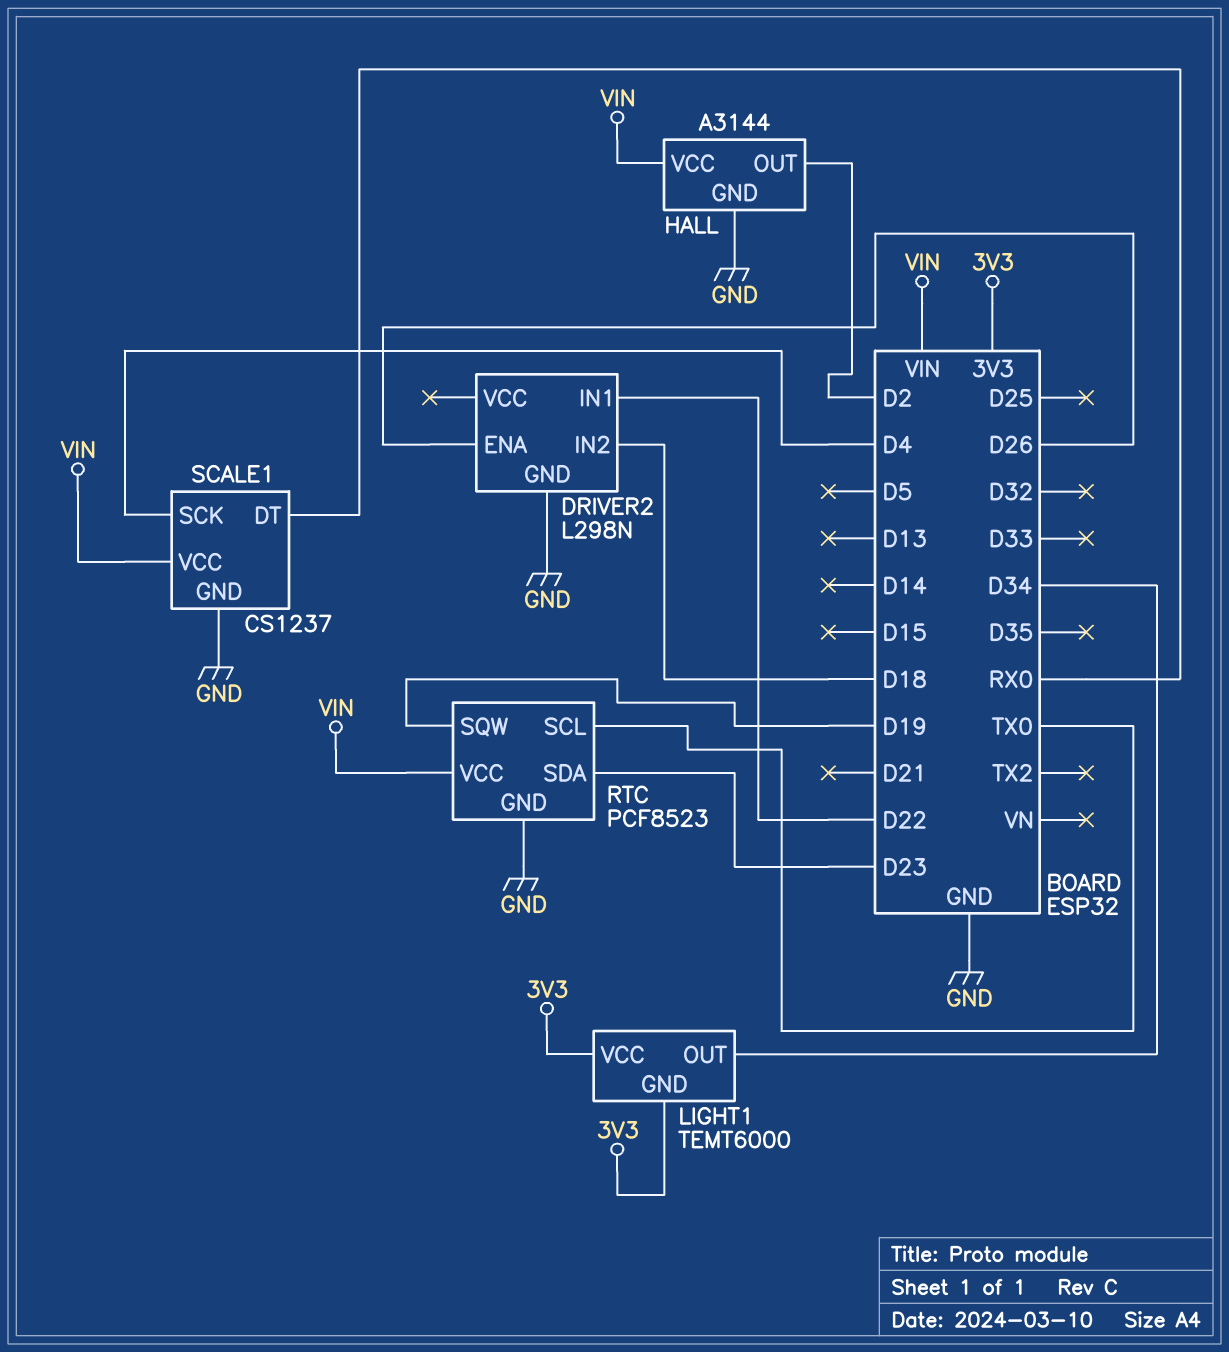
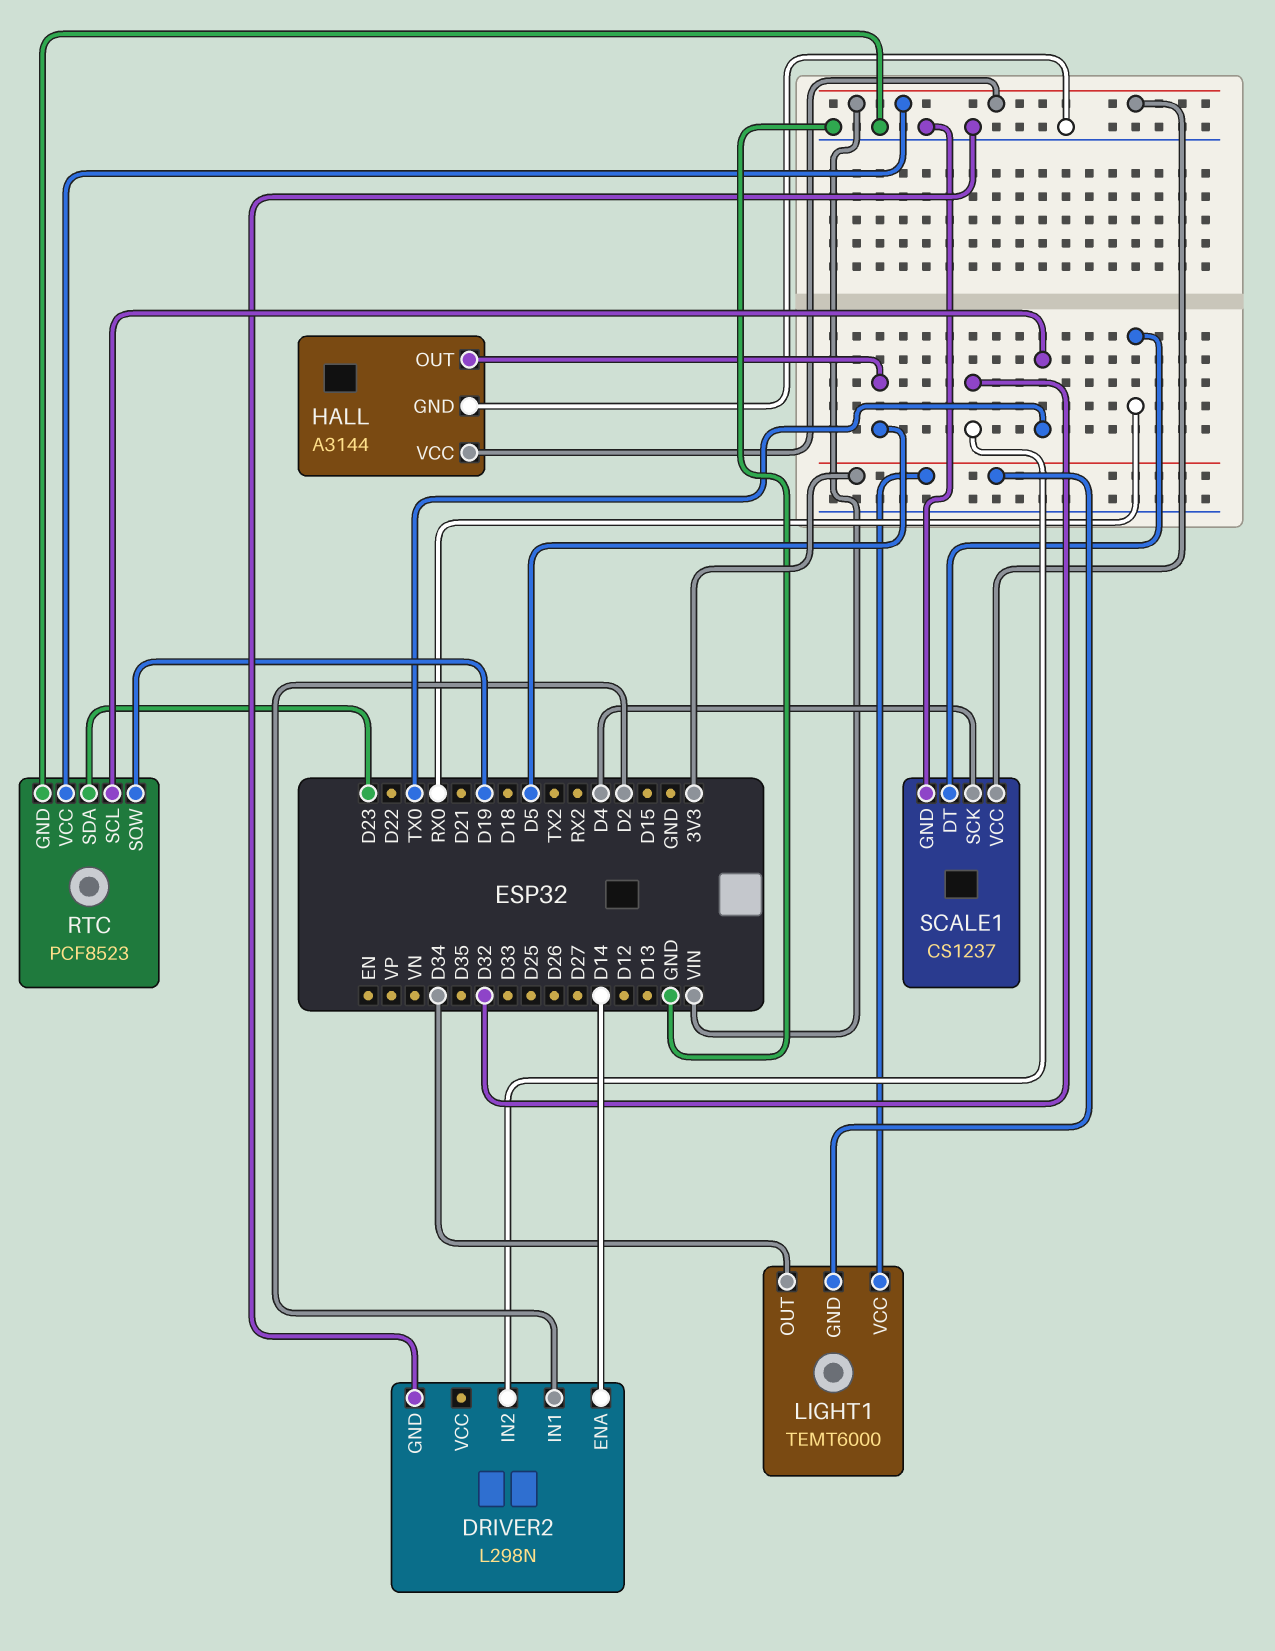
DRIVER2 pin ENA: D26 -> D14
DRIVER2 pin IN1: D22 -> D2
DRIVER2 pin IN2: D18 -> D32
HALL pin OUT: D2 -> D5

